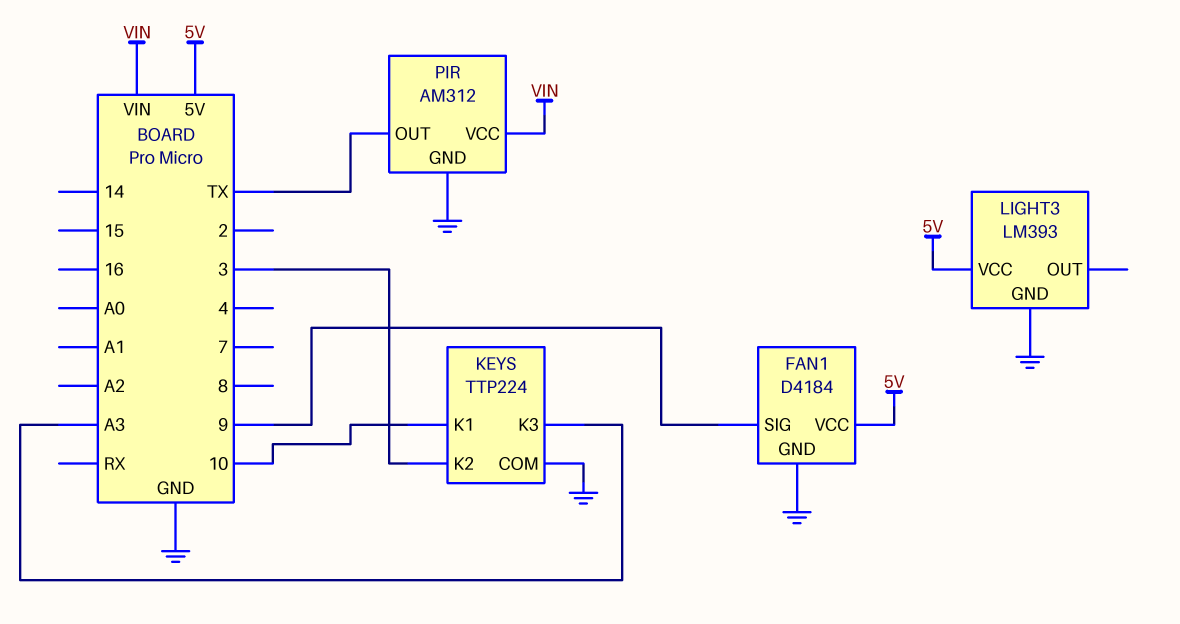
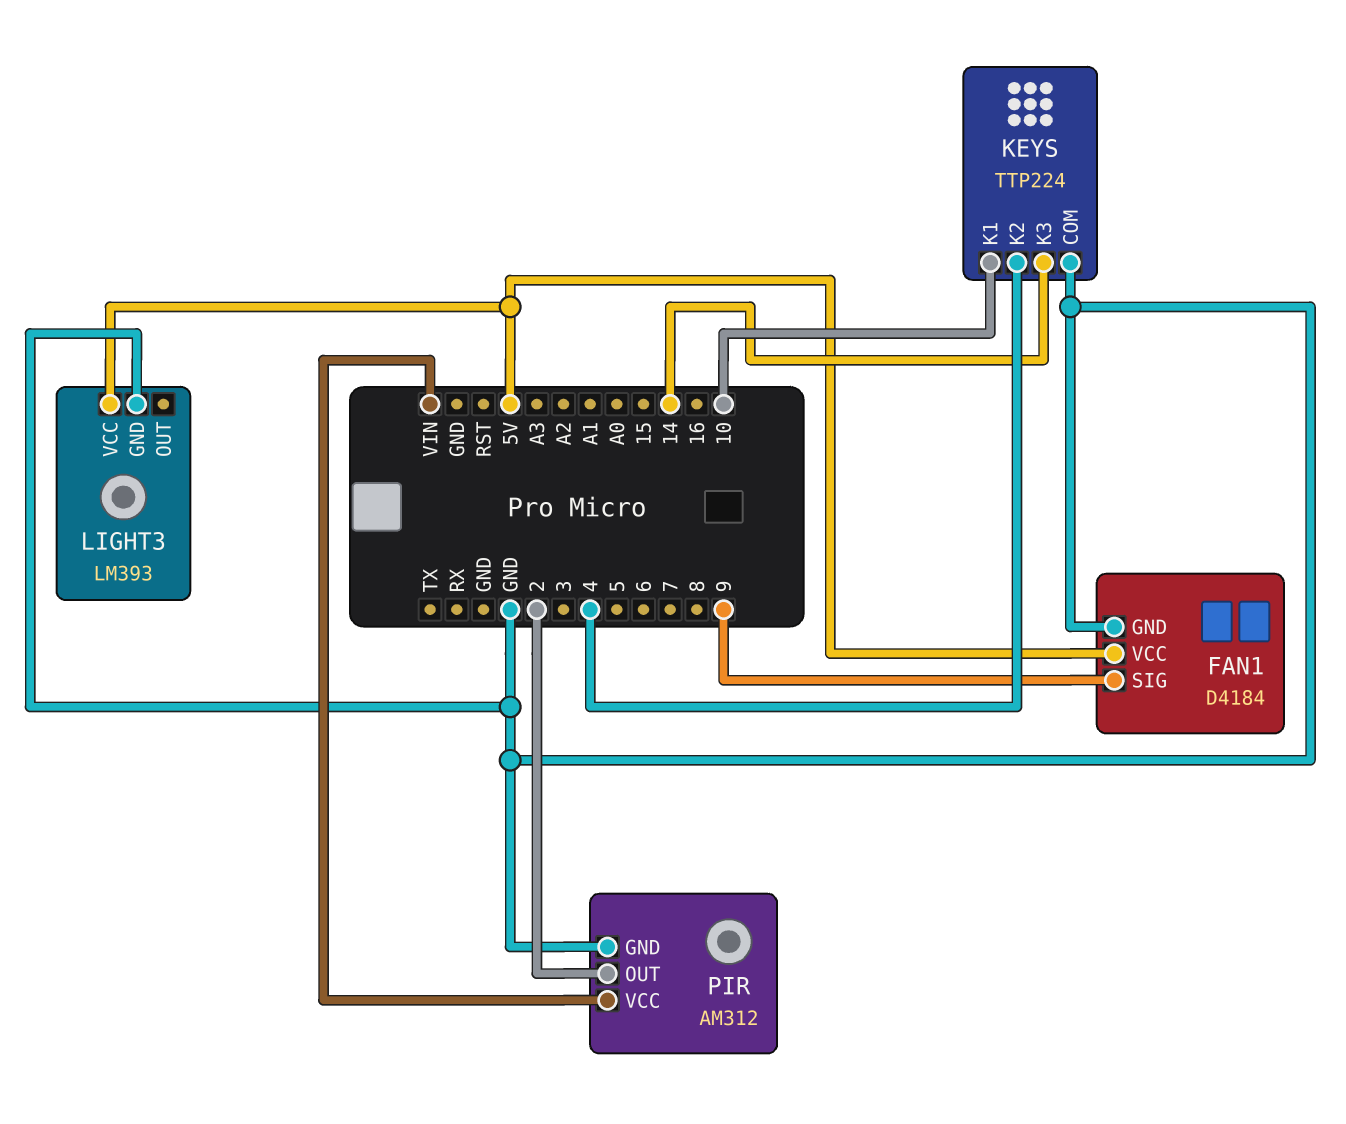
KEYS pin K2: 3 -> 4
KEYS pin K3: A3 -> 14
PIR pin OUT: TX -> 2

